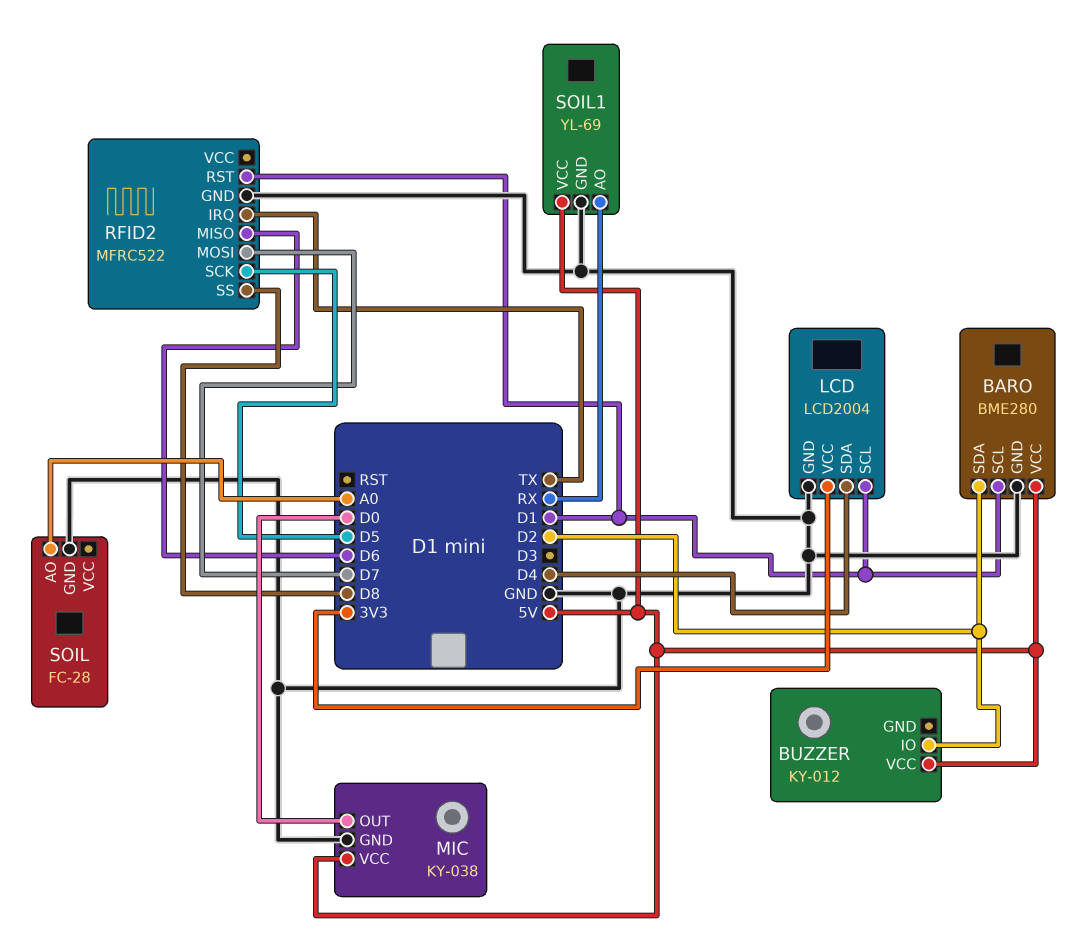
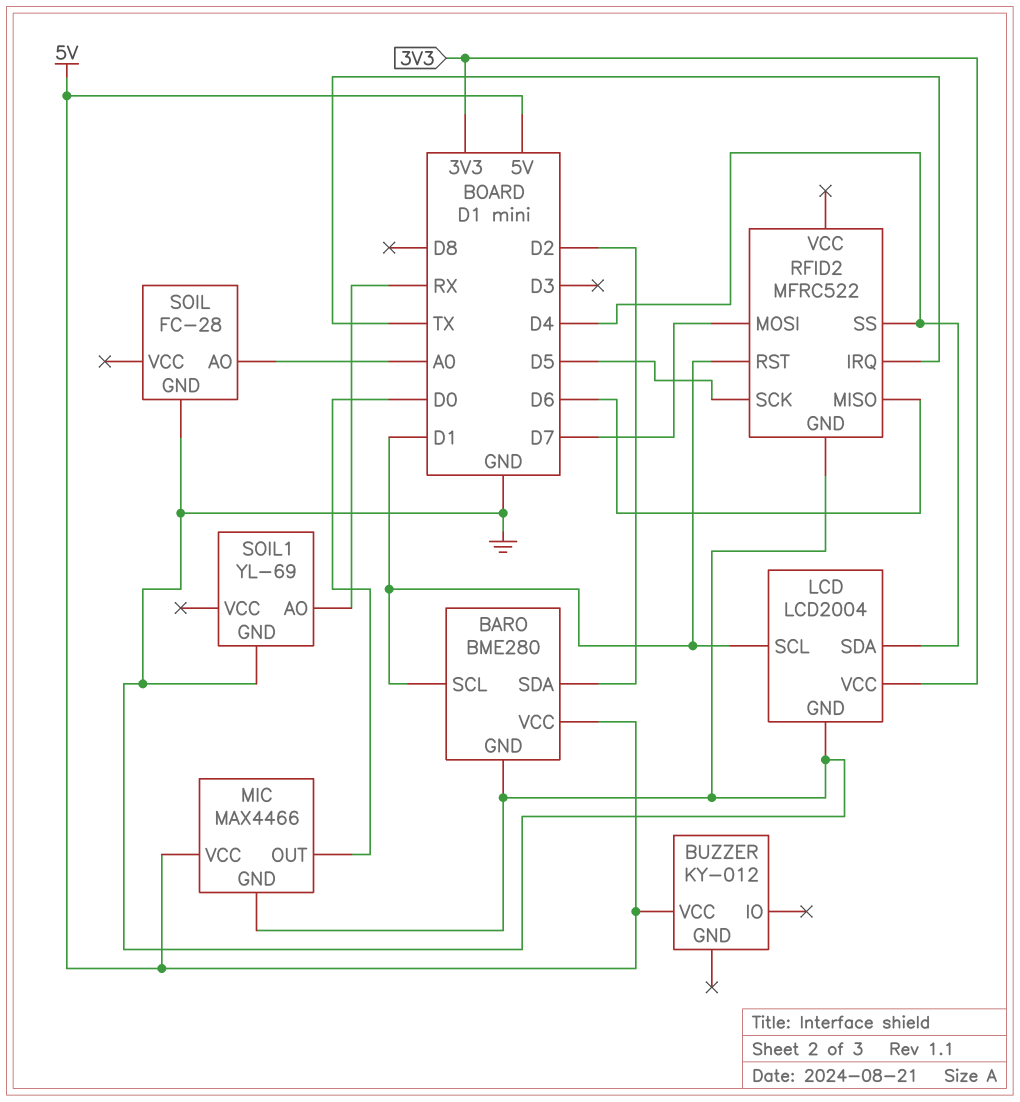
BUZZER pin IO: D2 -> none
MIC: KY-038 -> MAX4466
RFID2 pin SS: D8 -> D4
SOIL1 pin VCC: 5V -> none

